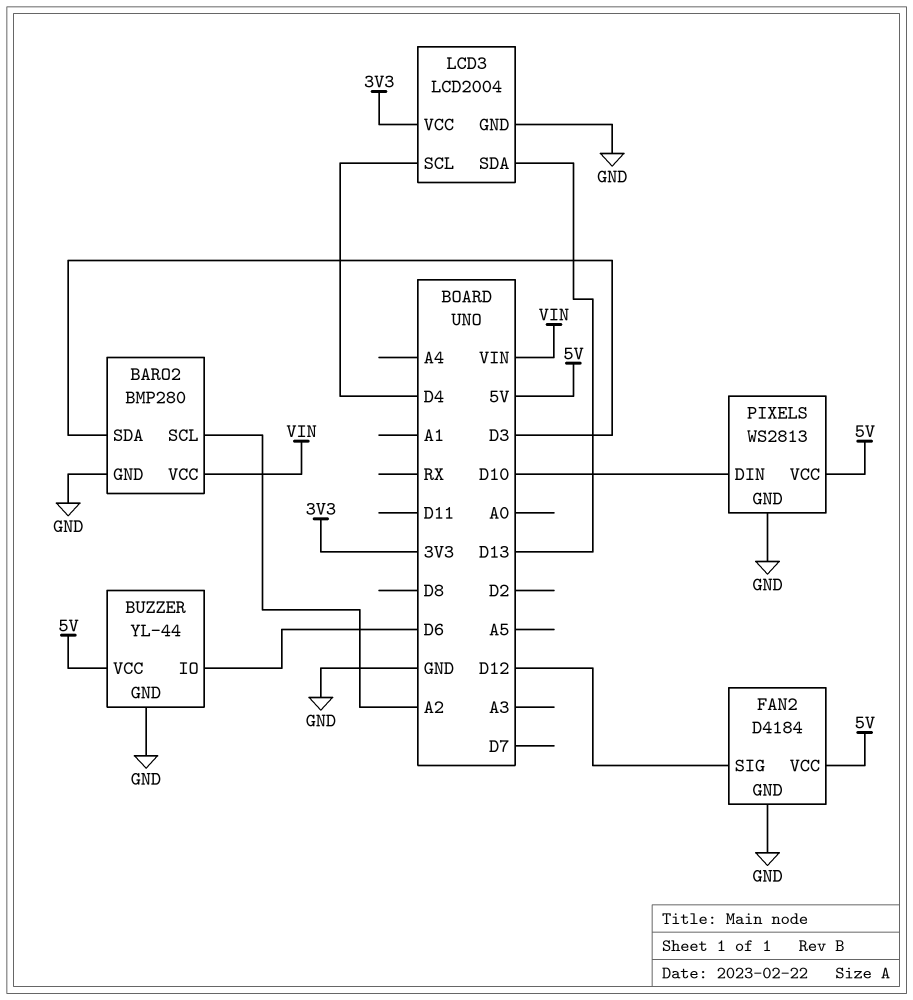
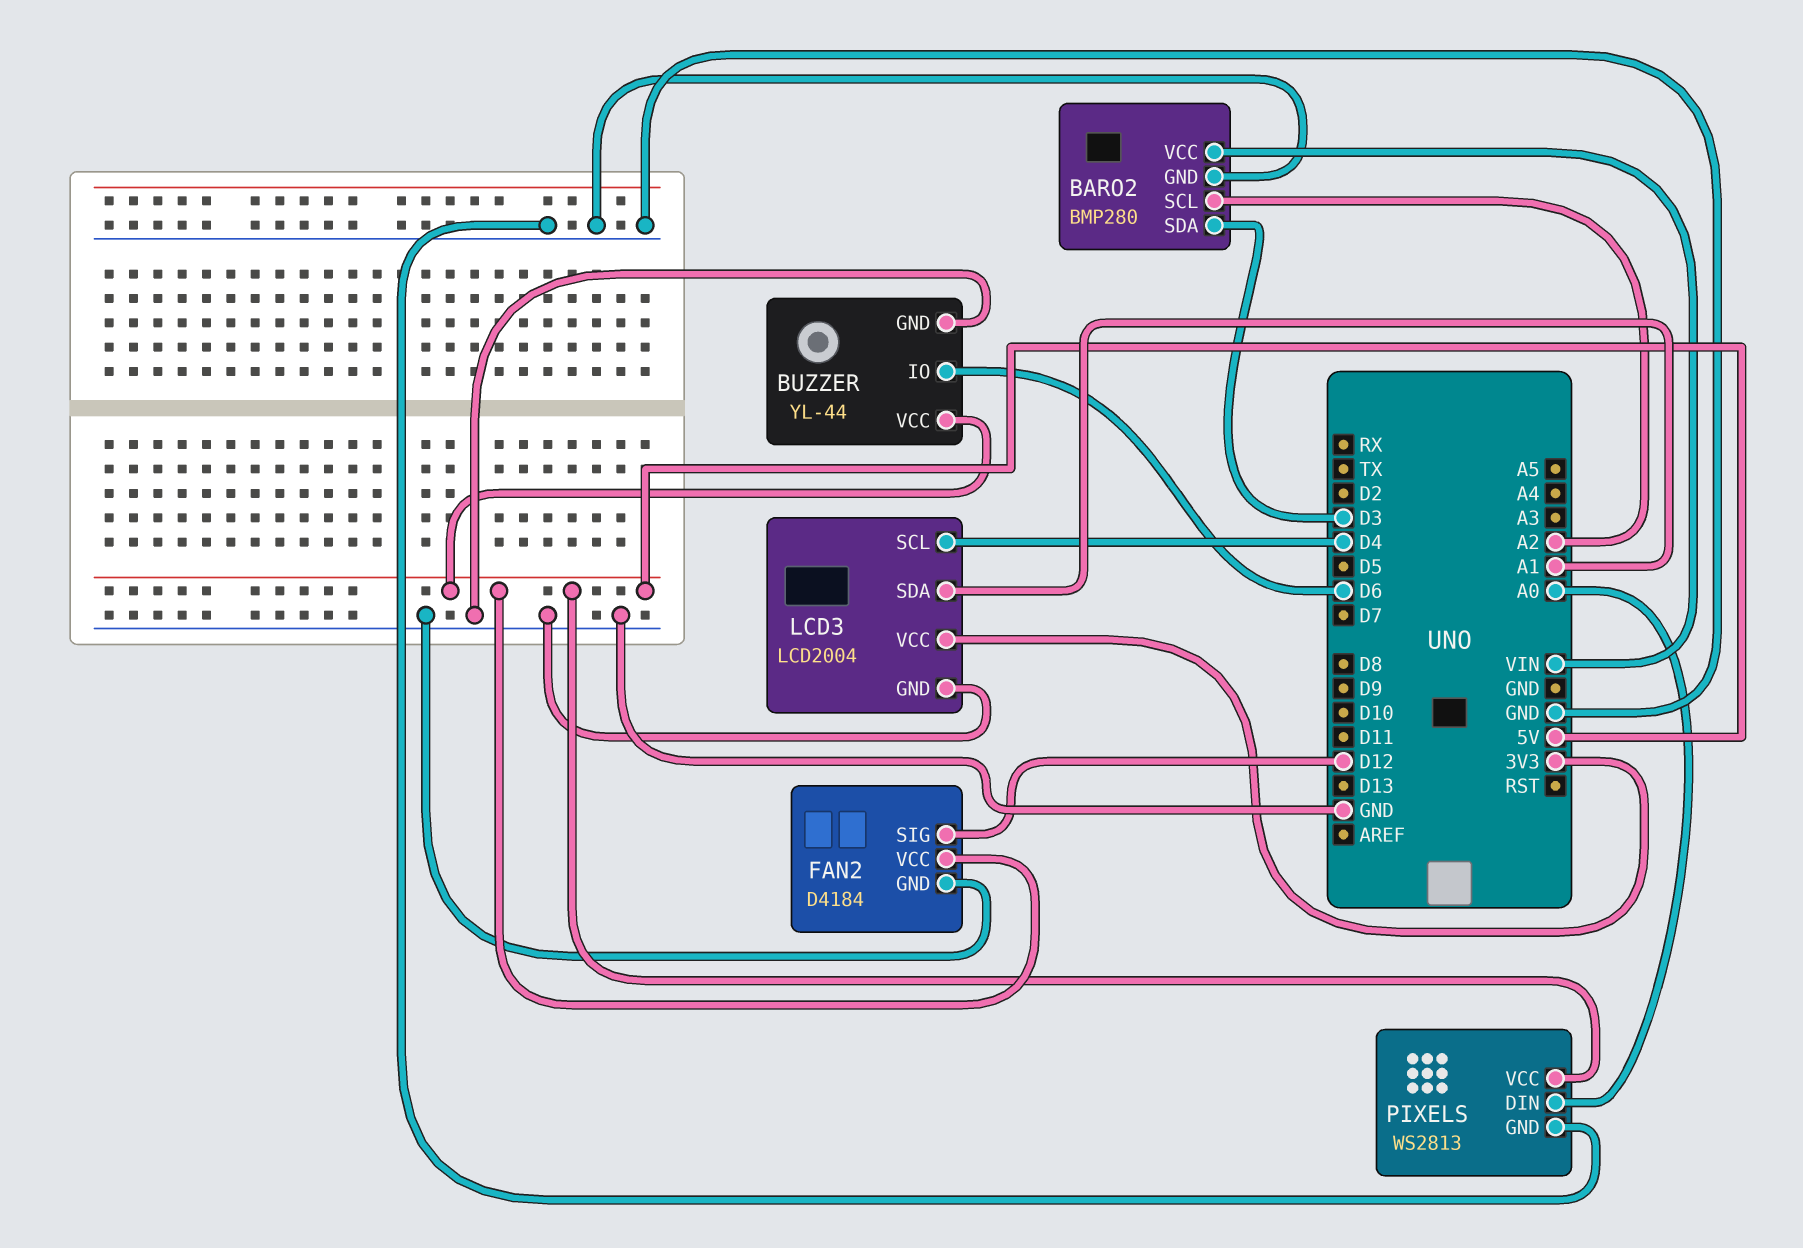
LCD3 pin SDA: D13 -> A1
PIXELS pin DIN: D10 -> A0

